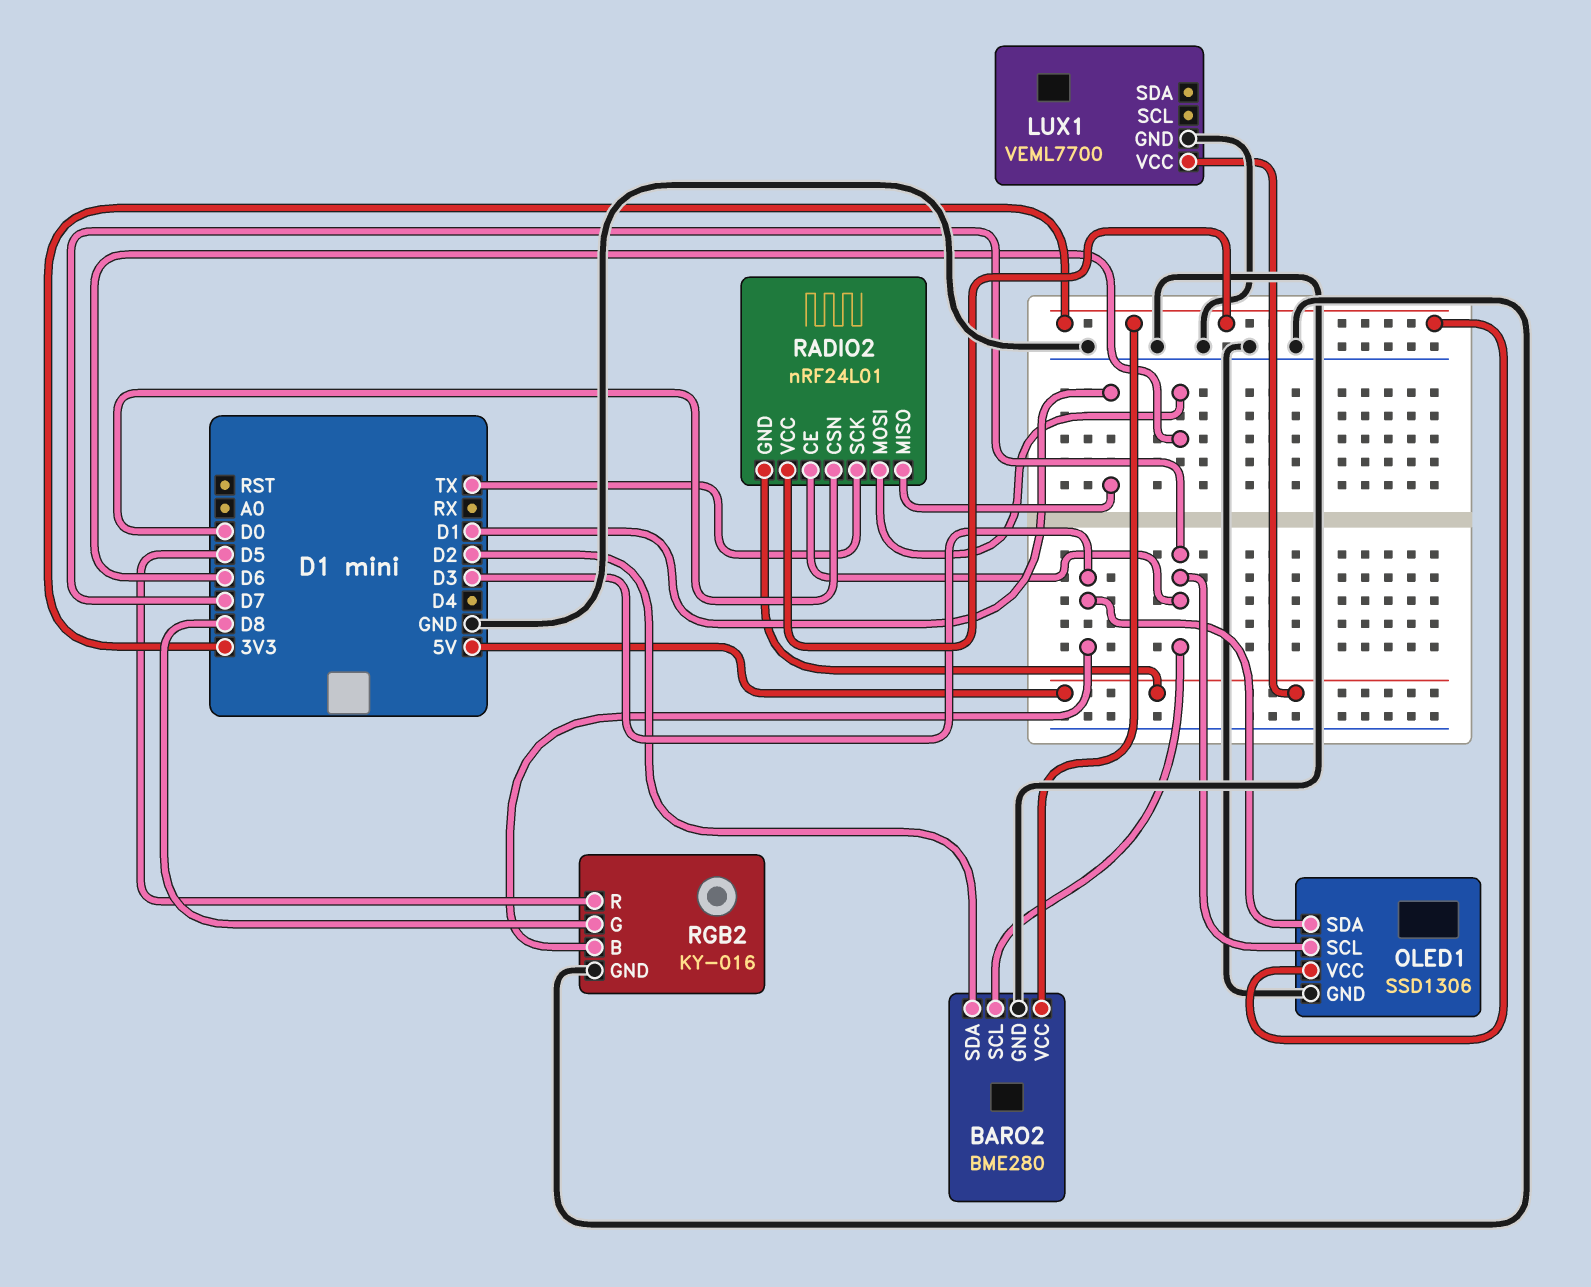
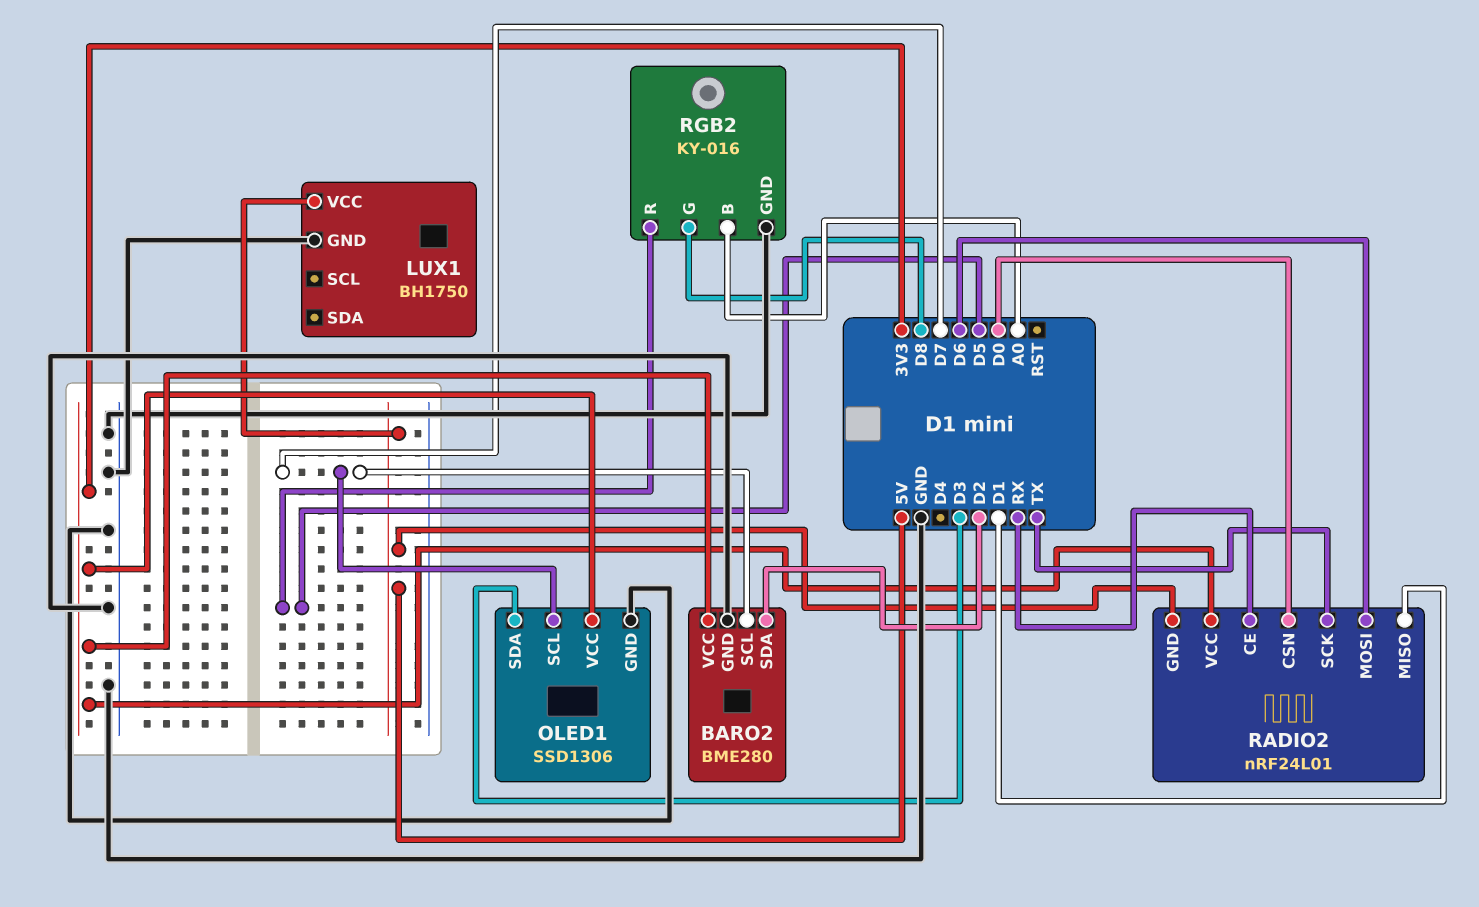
LUX1: VEML7700 -> BH1750
RADIO2 pin CE: D7 -> RX
RGB2 pin B: D3 -> A0

